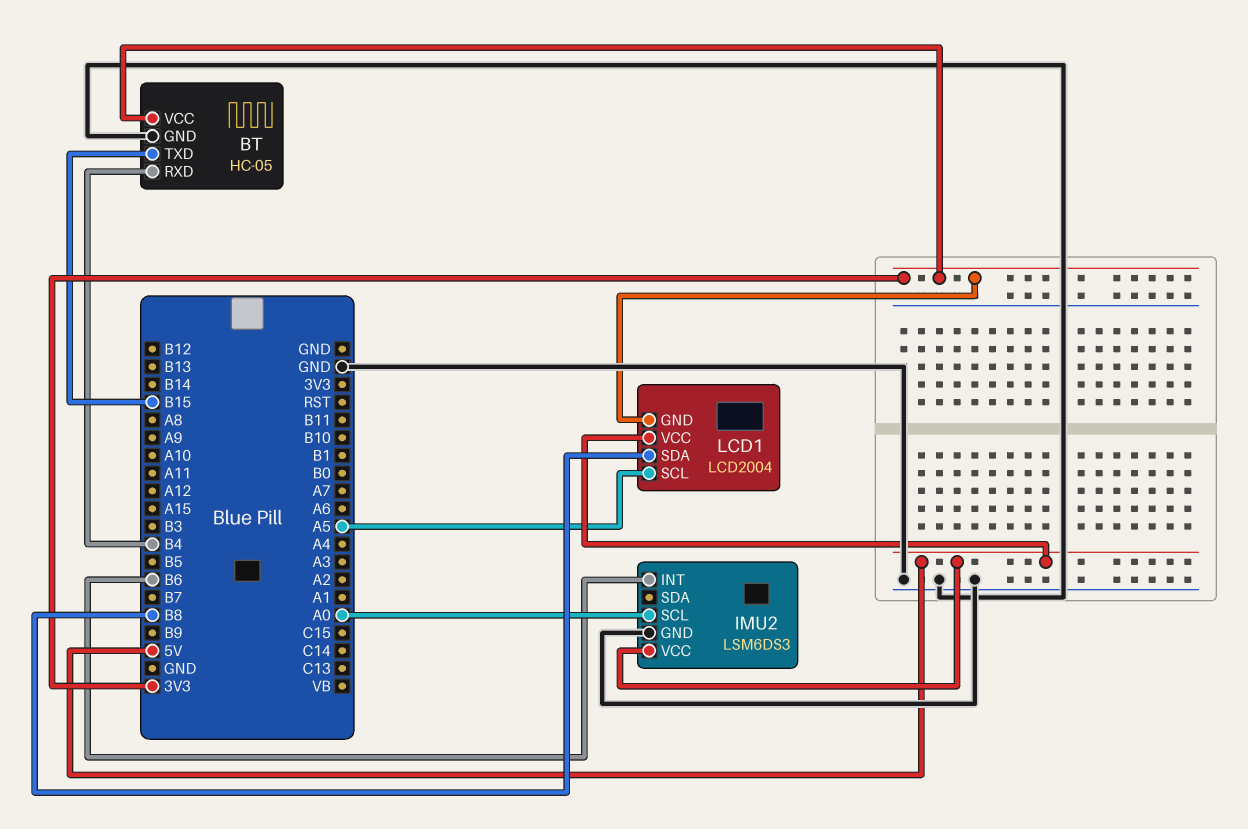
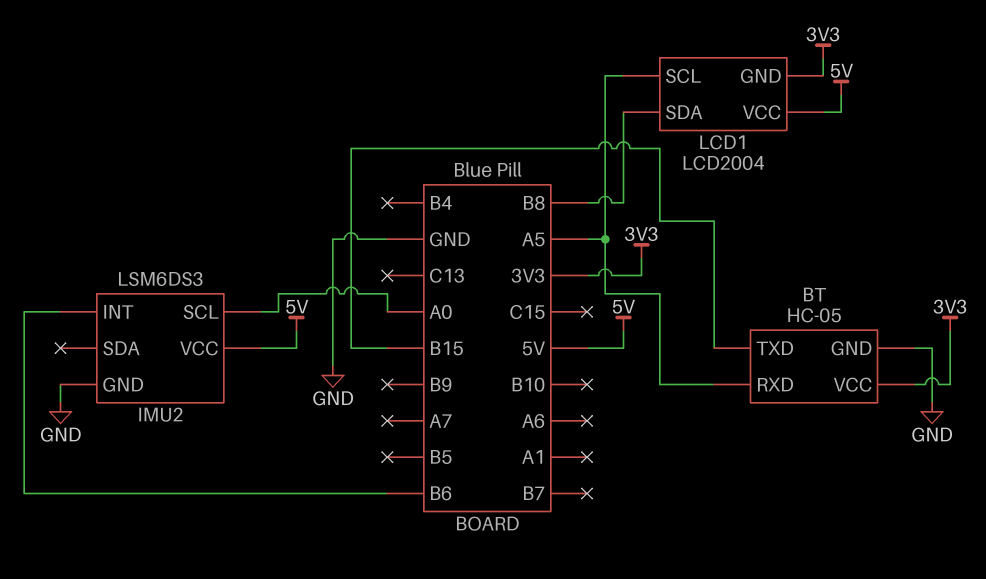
BT pin RXD: B4 -> A5

